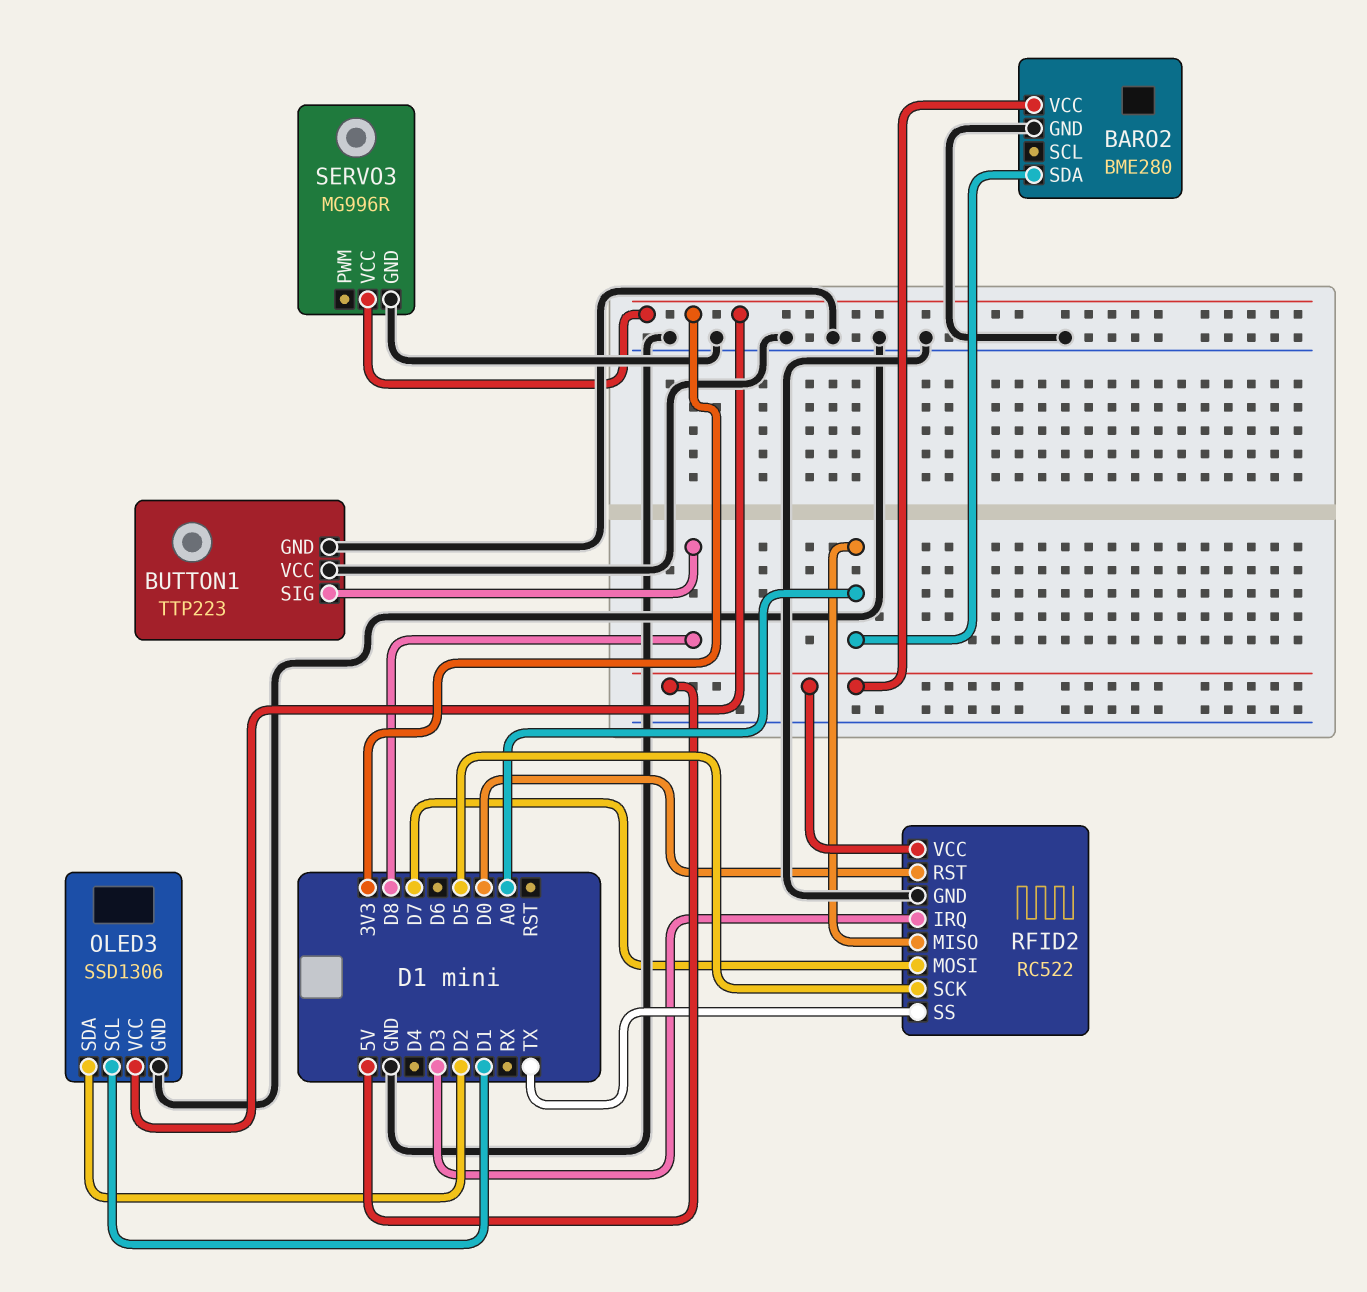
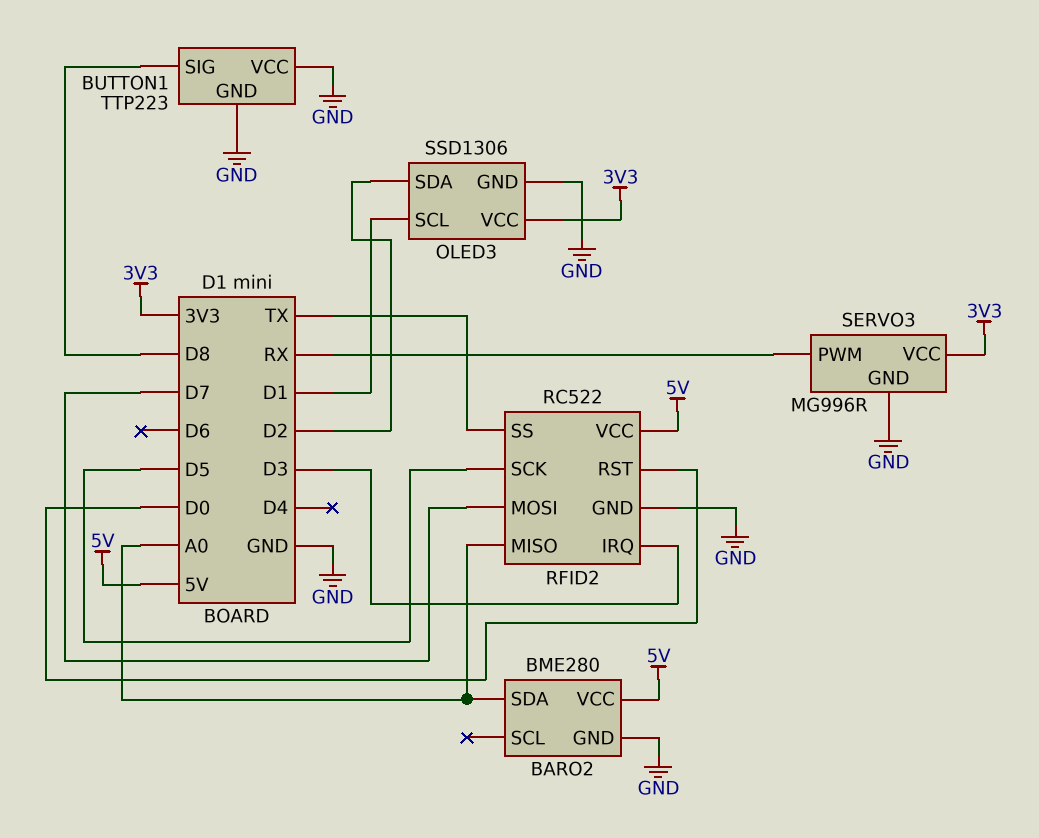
SERVO3 pin PWM: none -> RX

